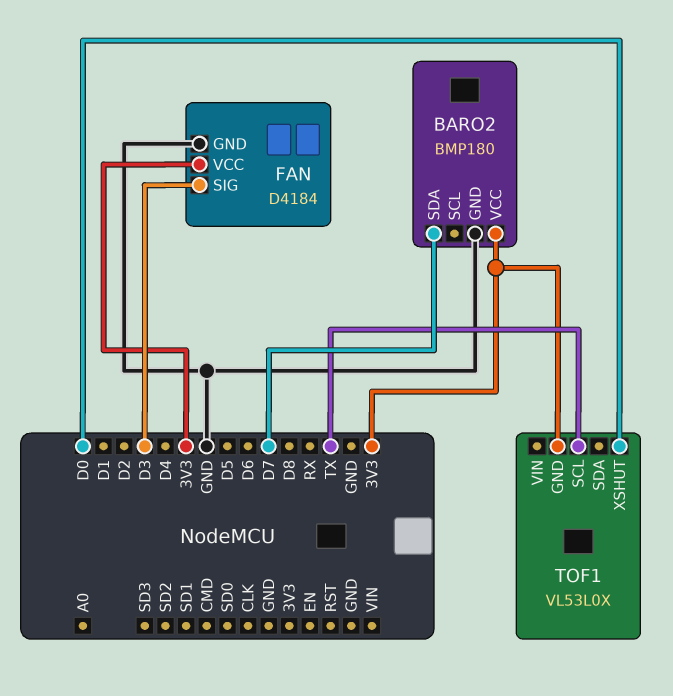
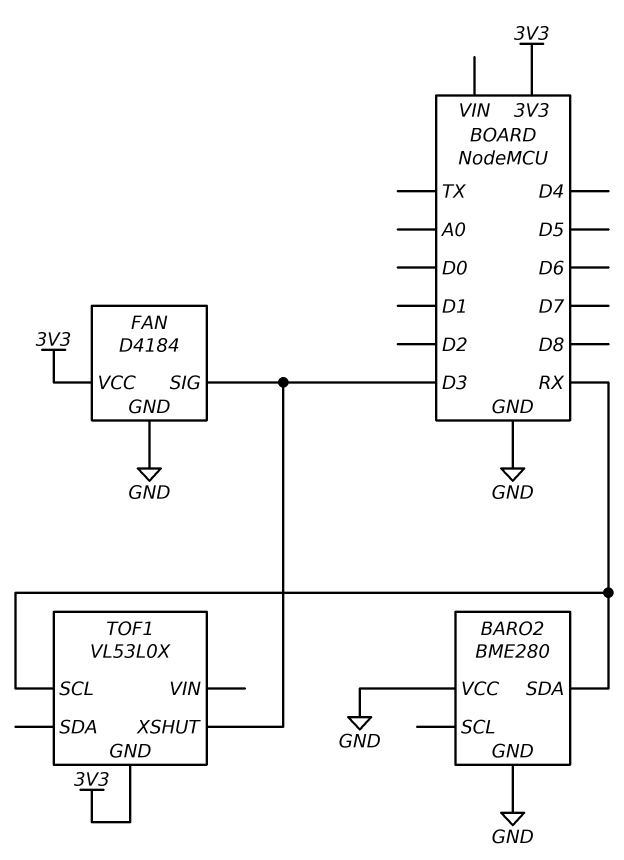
BARO2: BMP180 -> BME280
BARO2 pin SDA: D7 -> RX
BARO2 pin VCC: 3V3 -> GND
TOF1 pin SCL: TX -> RX
TOF1 pin XSHUT: D0 -> D3

